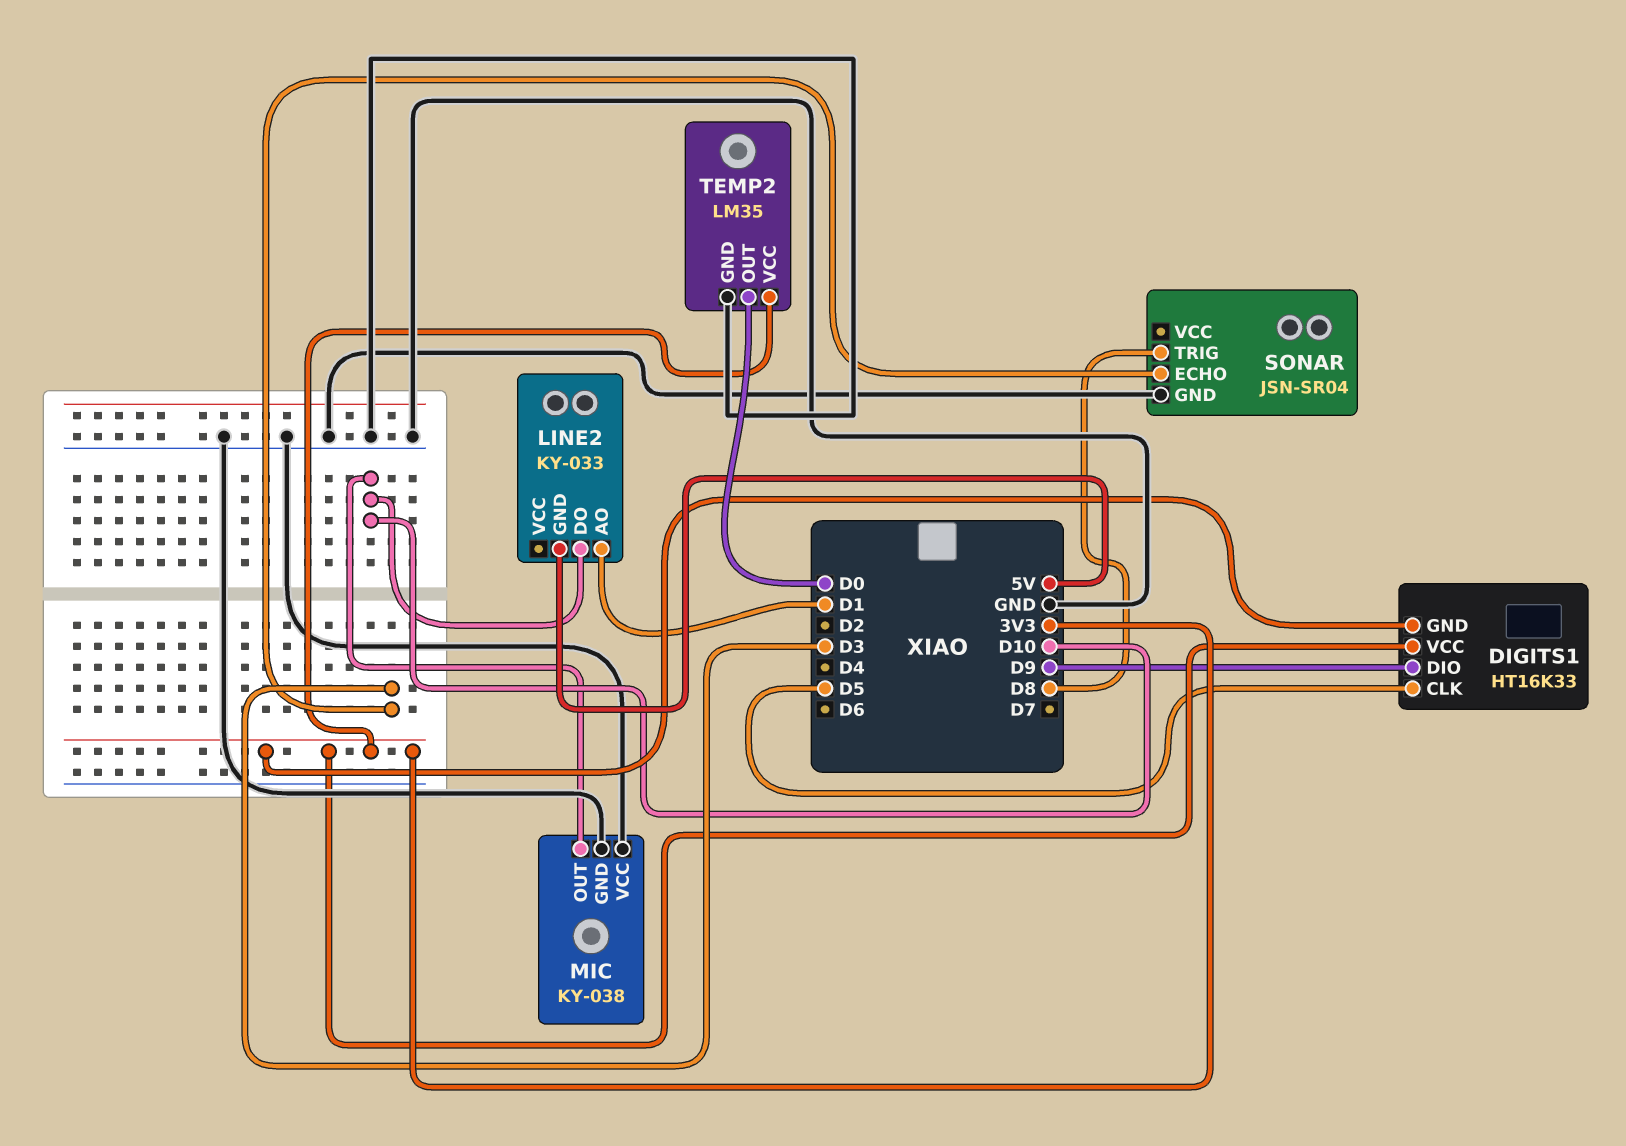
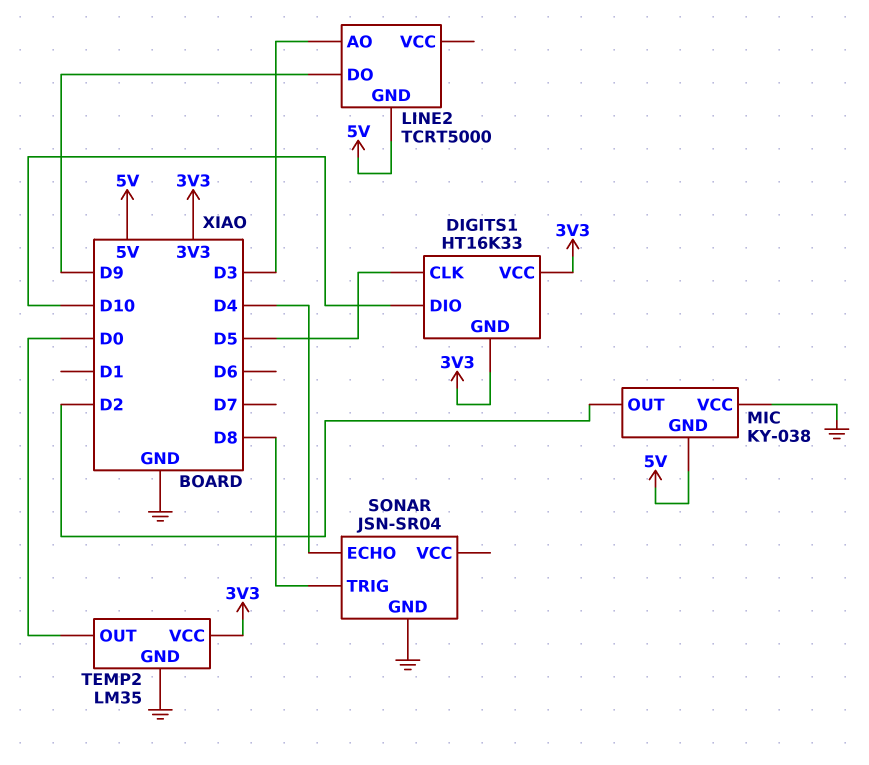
DIGITS1 pin DIO: D9 -> D10
LINE2: KY-033 -> TCRT5000
LINE2 pin AO: D1 -> D3
LINE2 pin DO: D10 -> D9
MIC pin GND: GND -> 5V
MIC pin OUT: D10 -> D2
SONAR pin ECHO: D3 -> D4

